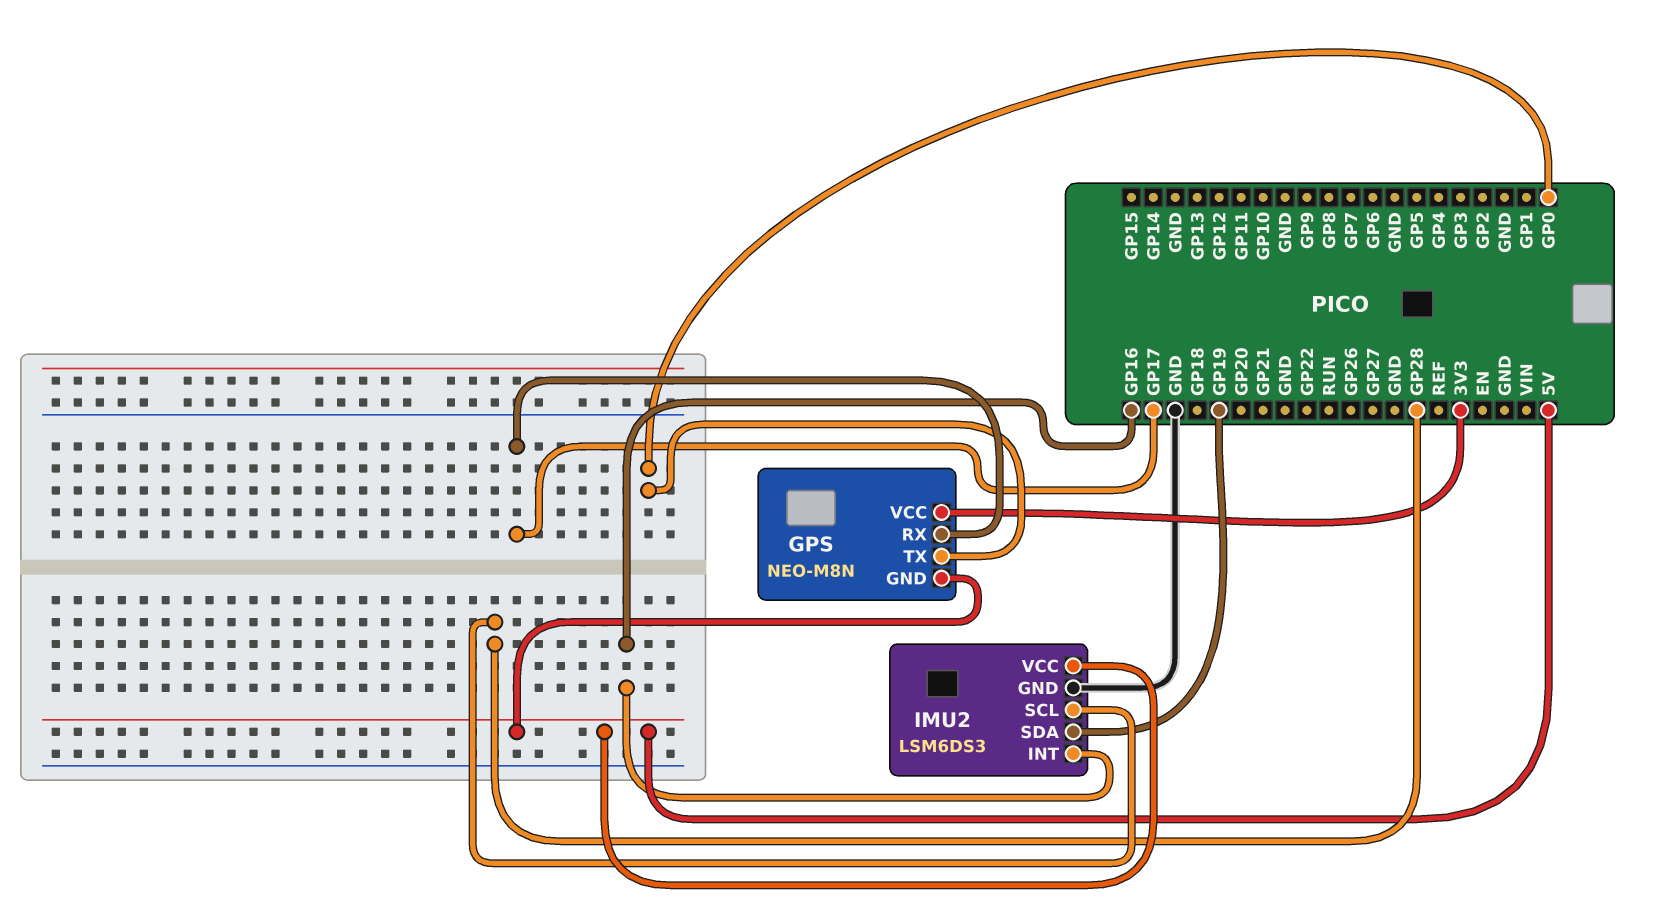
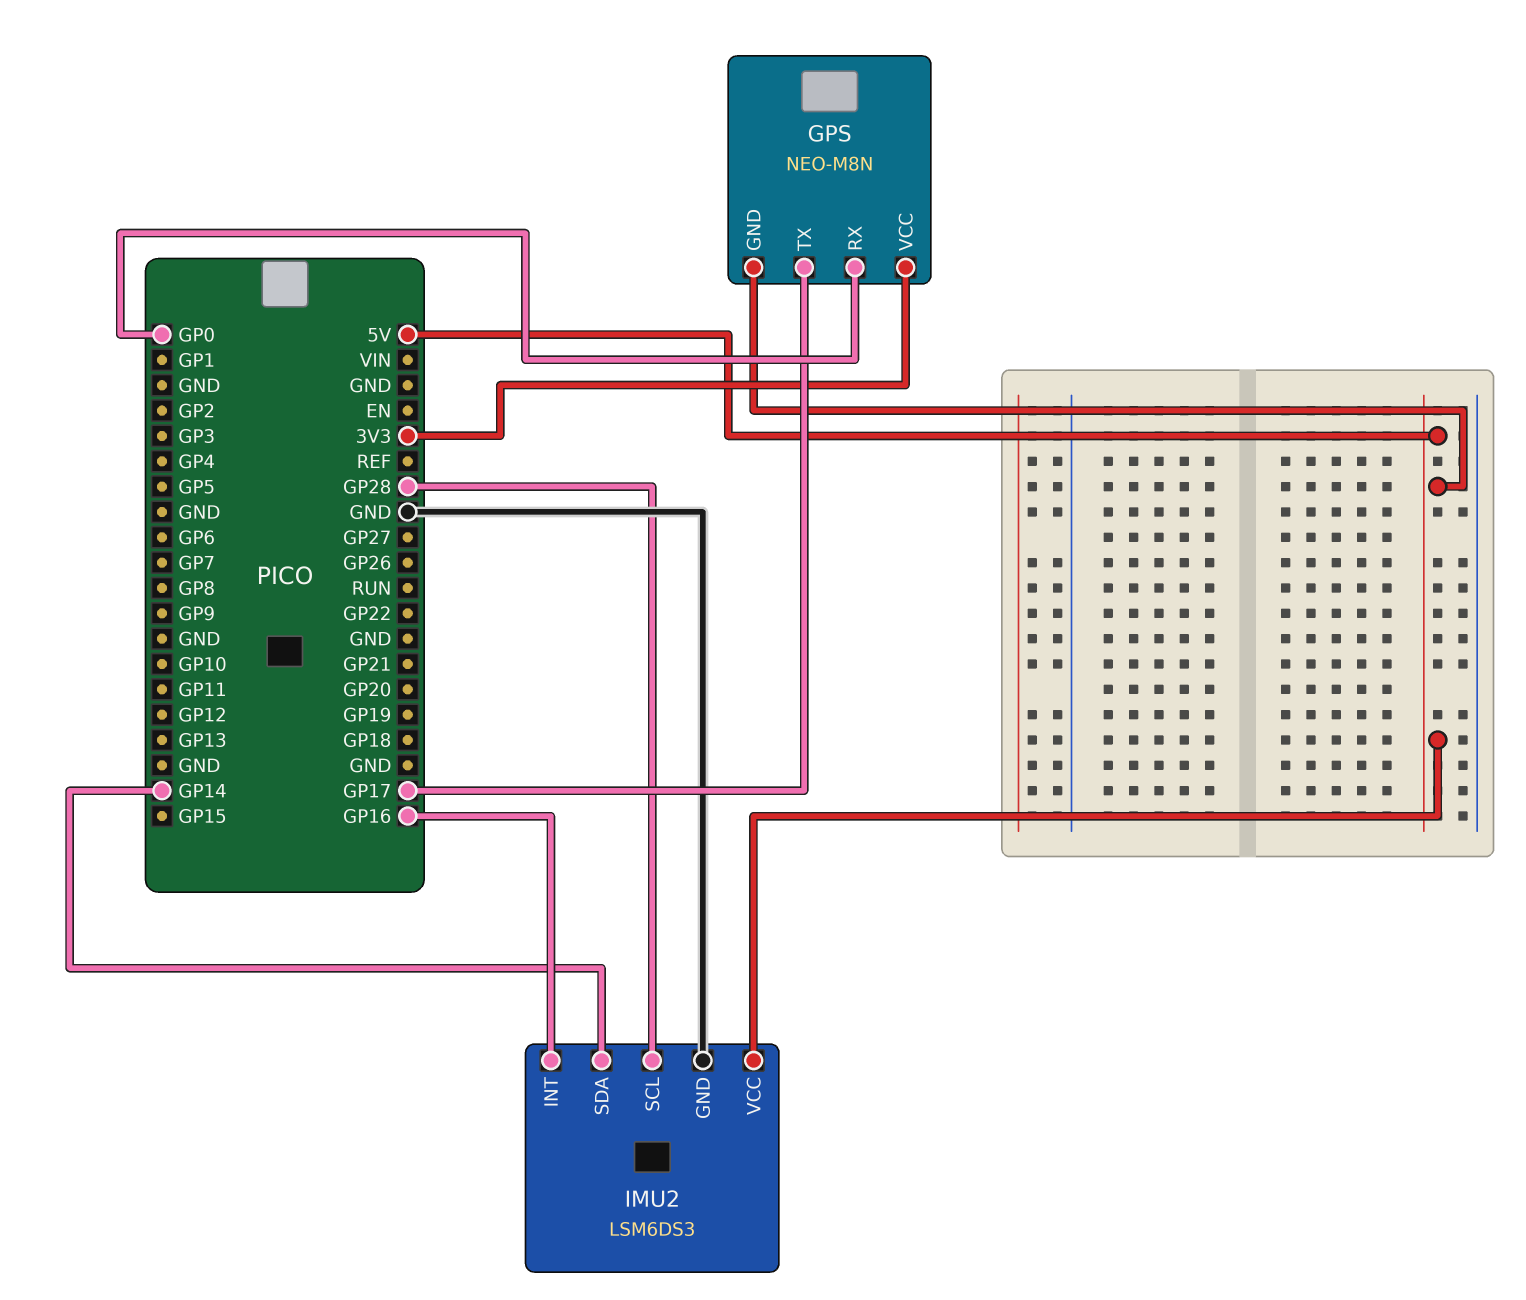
GPS pin RX: GP17 -> GP0
GPS pin TX: GP0 -> GP17
IMU2 pin SDA: GP19 -> GP14

